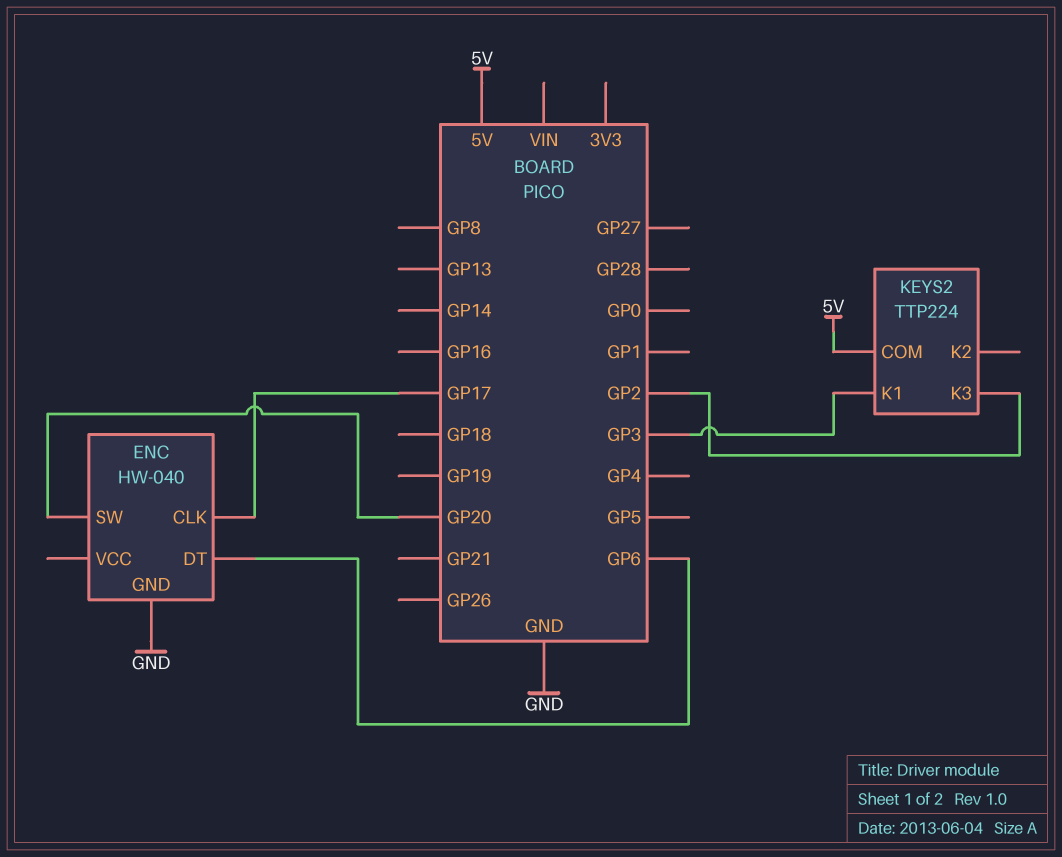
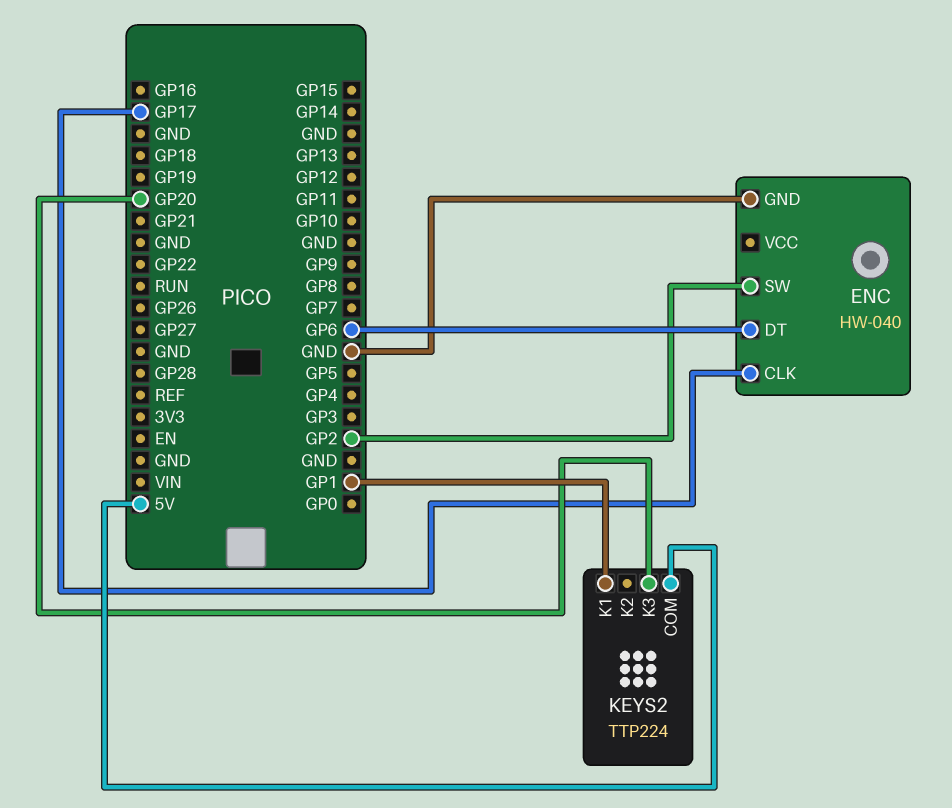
ENC pin SW: GP20 -> GP2
KEYS2 pin K1: GP3 -> GP1
KEYS2 pin K3: GP2 -> GP20

